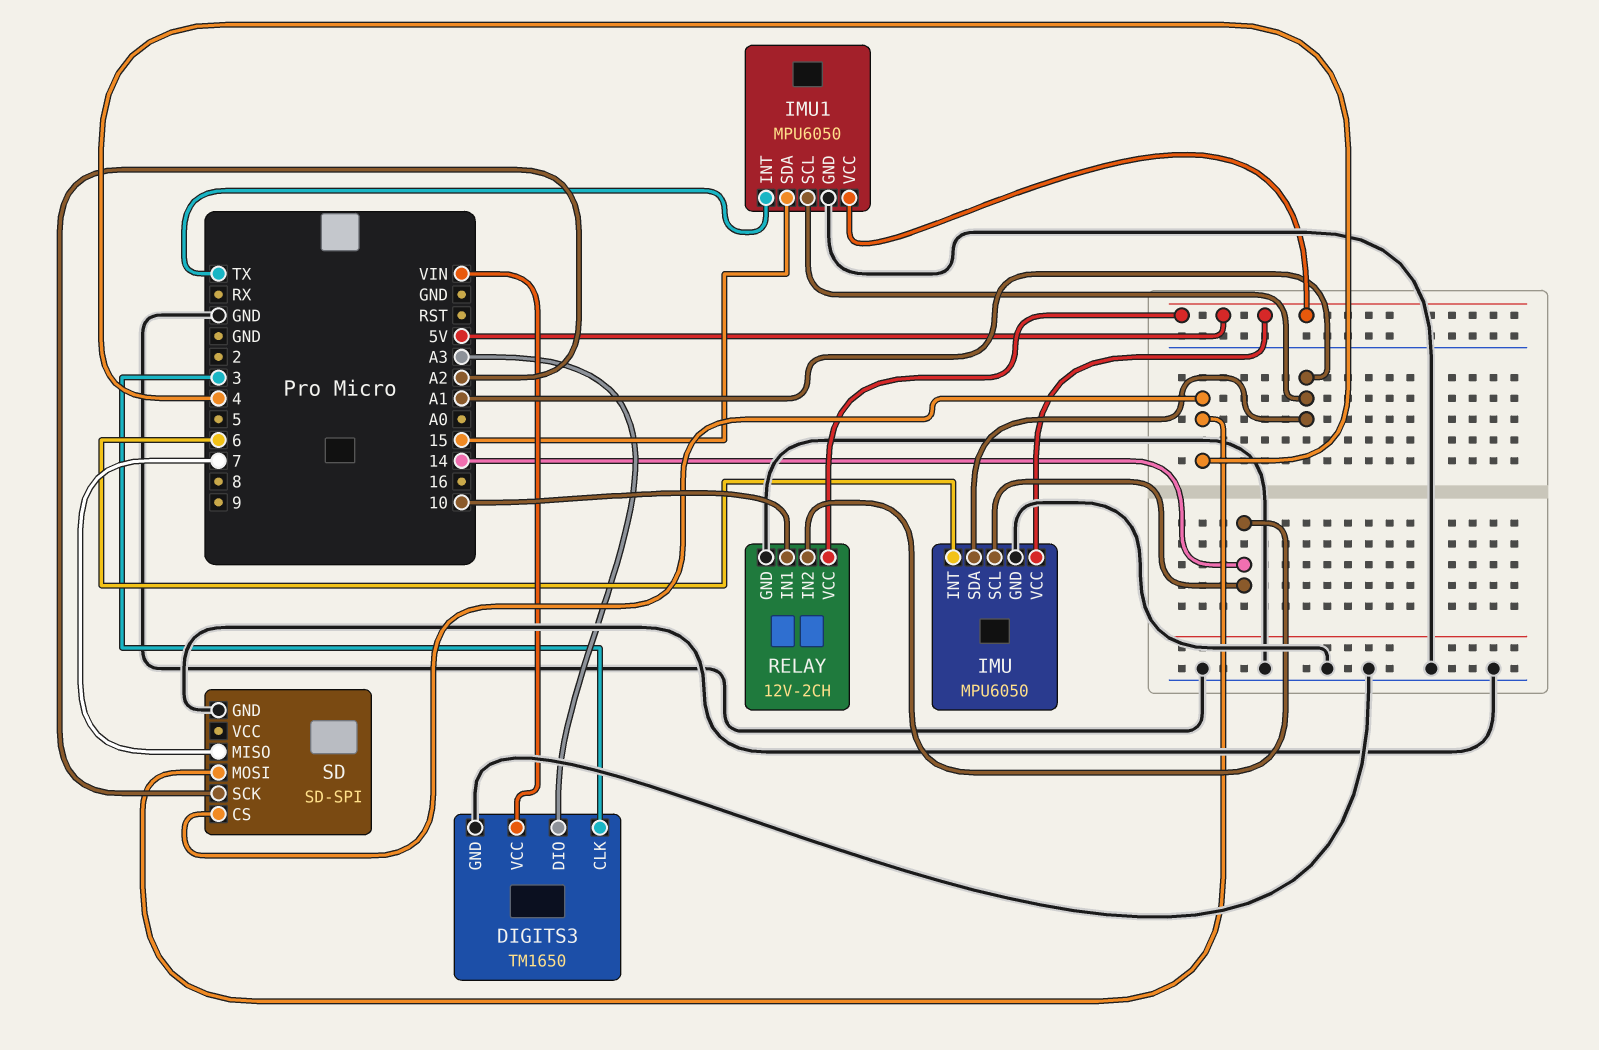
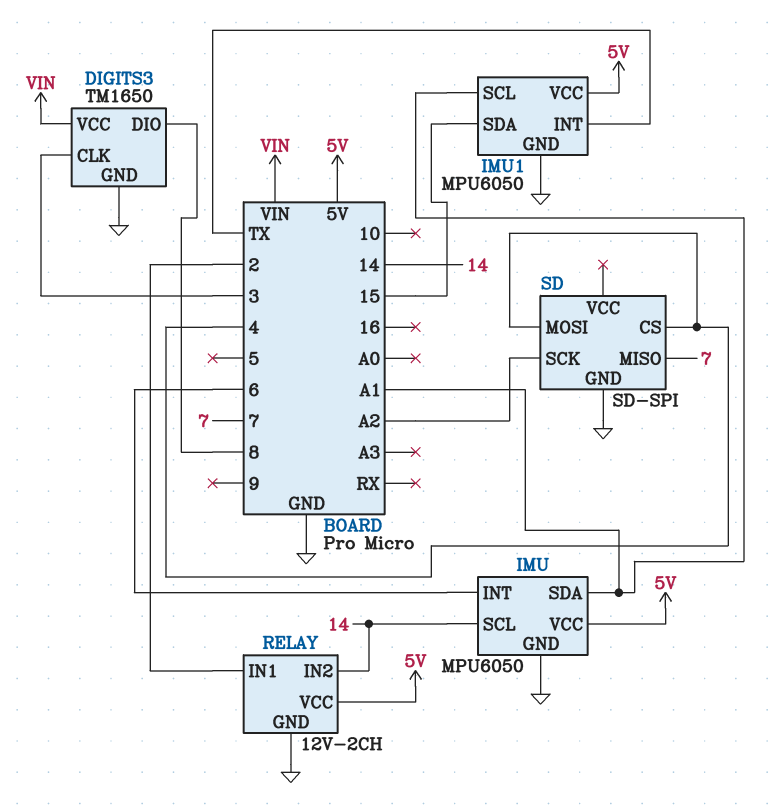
DIGITS3 pin DIO: A3 -> 8
RELAY pin IN1: 10 -> 2

